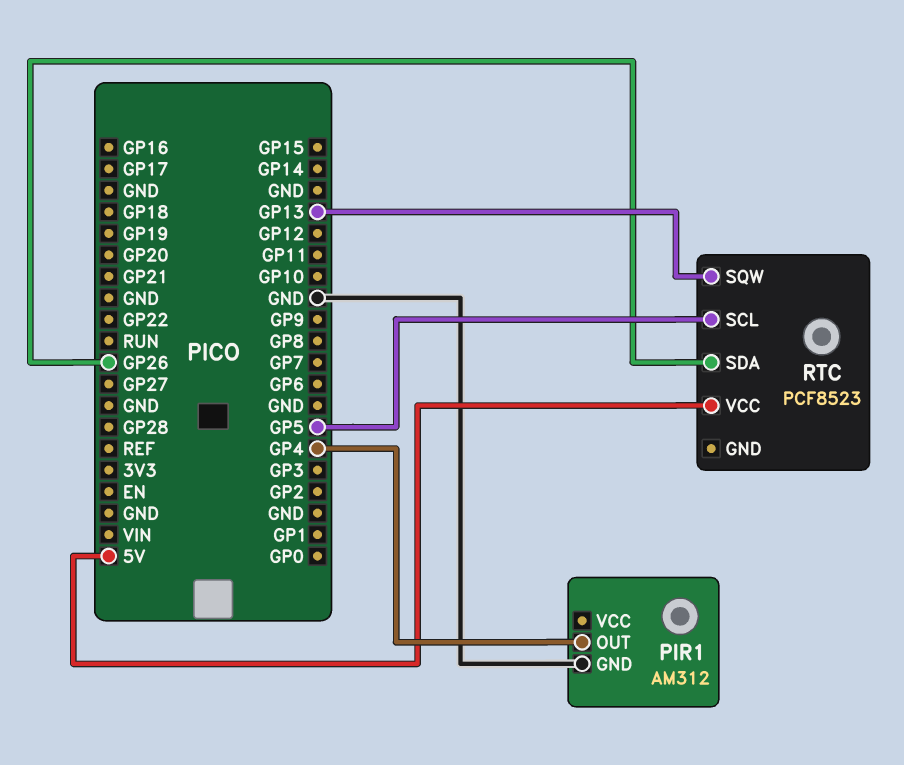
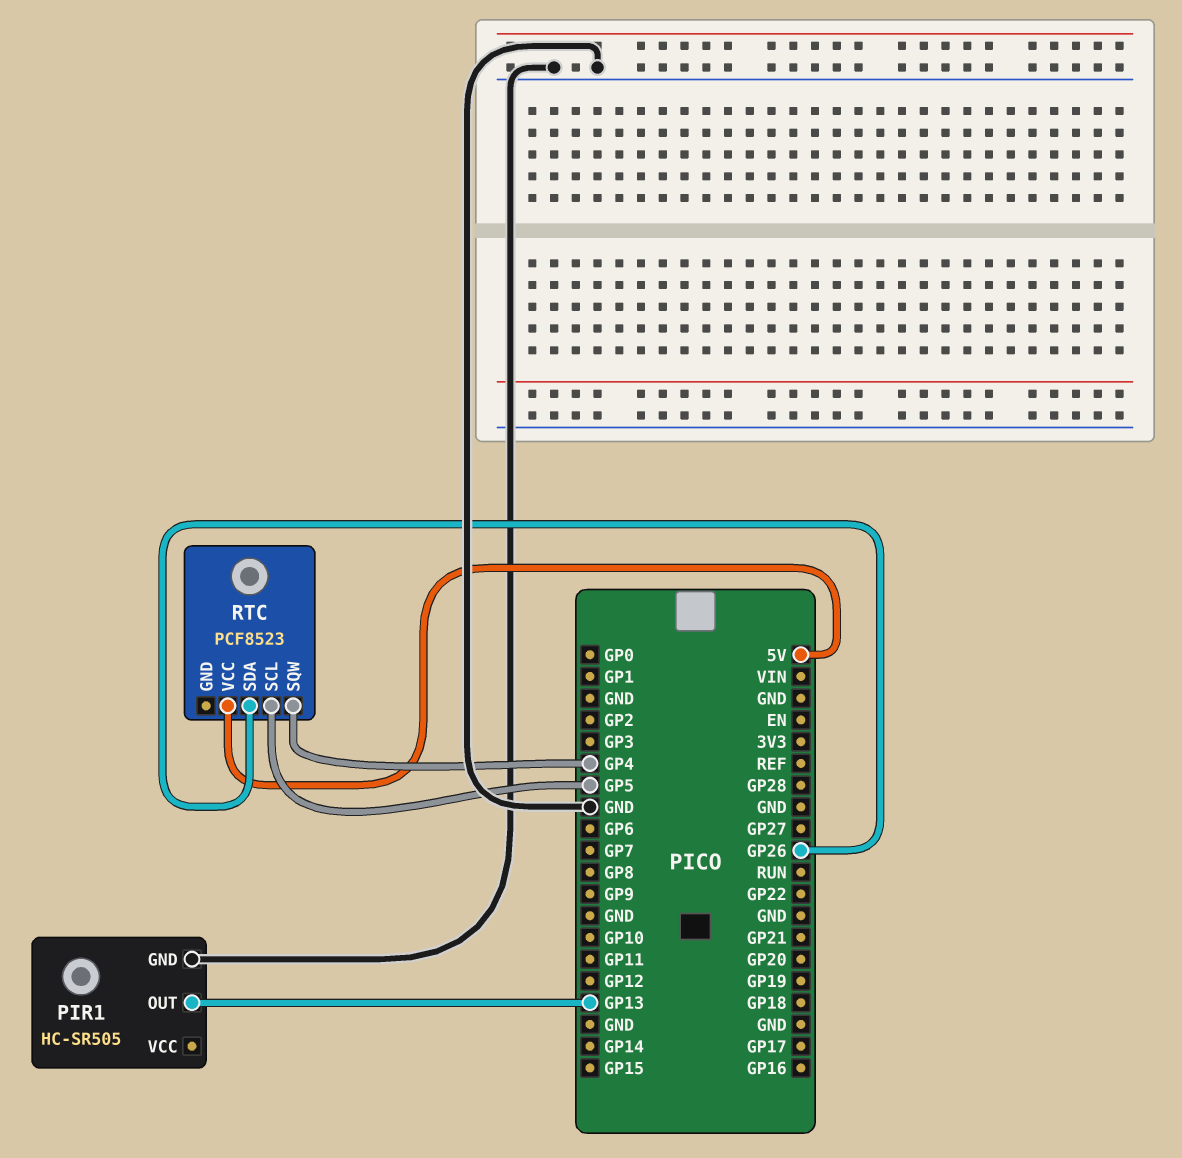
PIR1: AM312 -> HC-SR505
PIR1 pin OUT: GP4 -> GP13
RTC pin SQW: GP13 -> GP4

